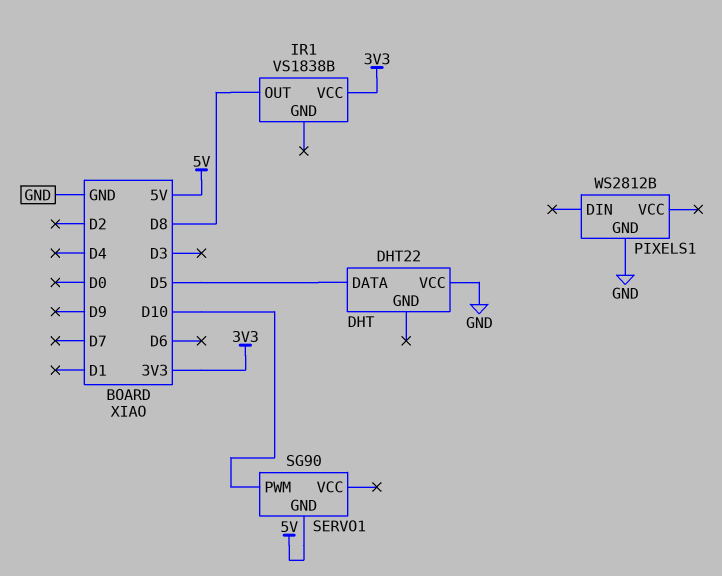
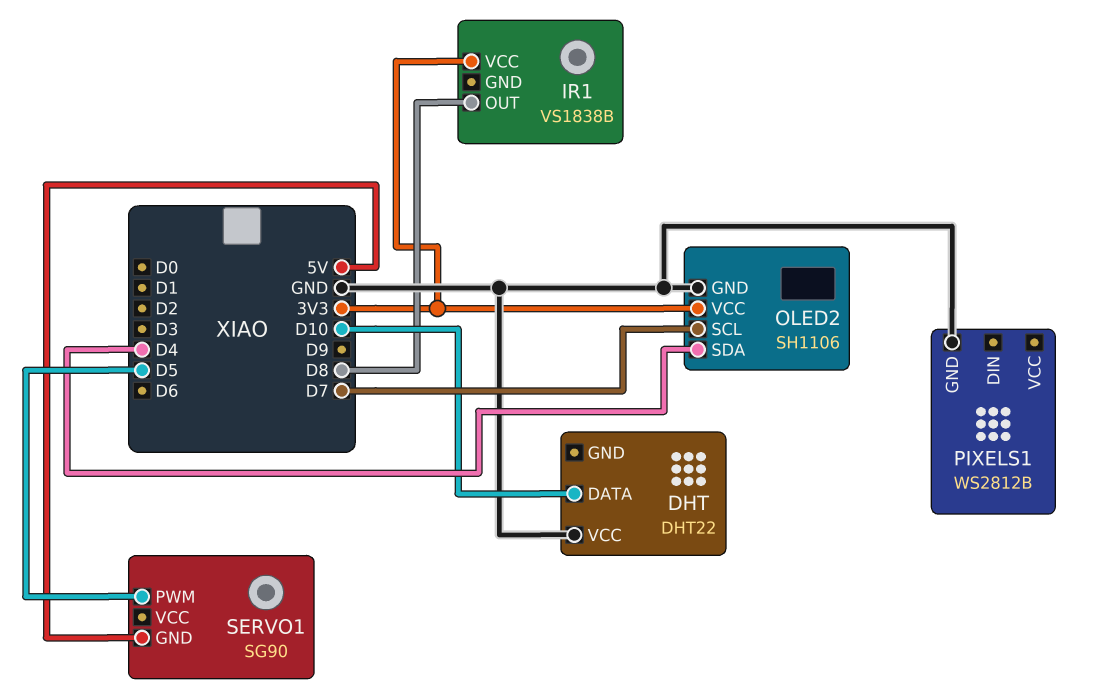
DHT pin DATA: D5 -> D10
OLED2: none -> SH1106
OLED2 pin GND: none -> GND
OLED2 pin SCL: none -> D7
OLED2 pin SDA: none -> D4
OLED2 pin VCC: none -> 3V3
SERVO1 pin PWM: D10 -> D5

